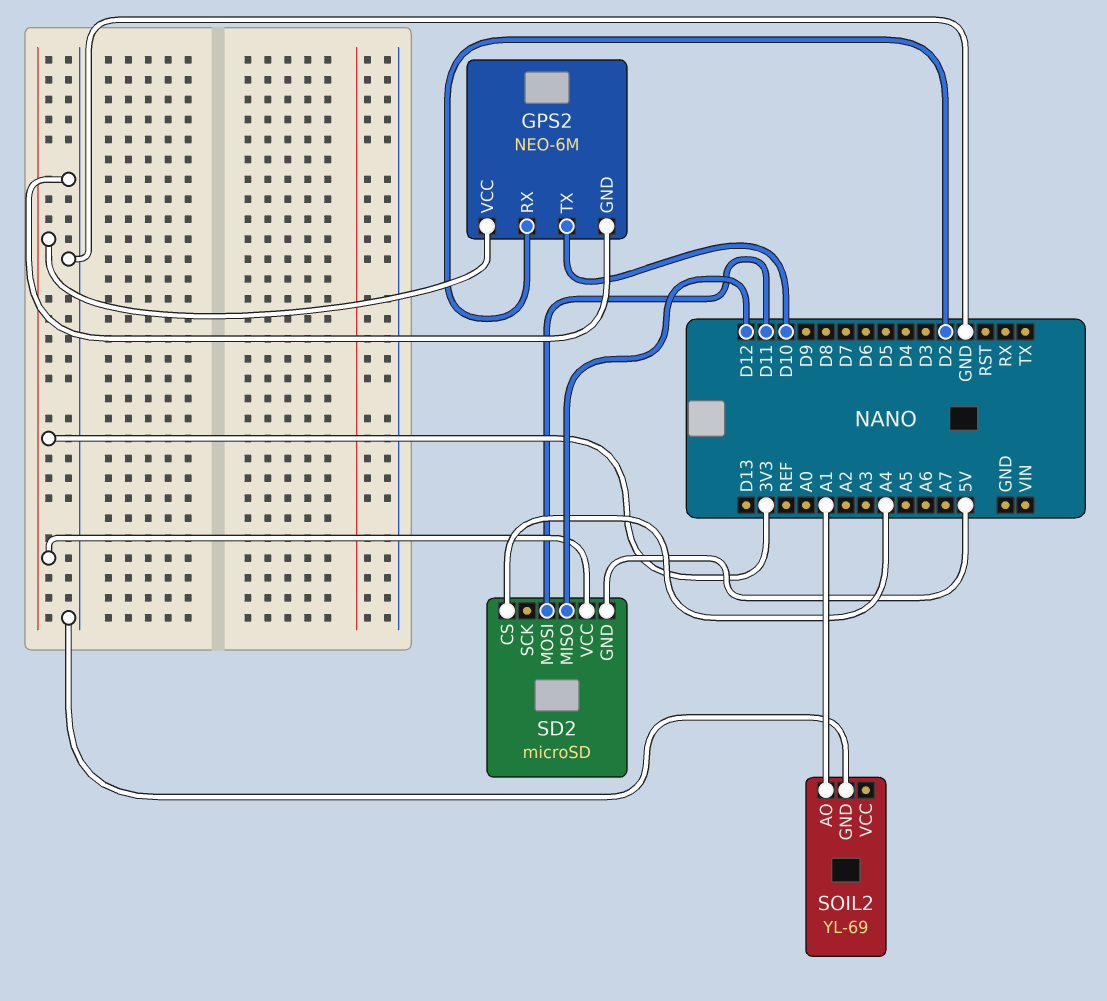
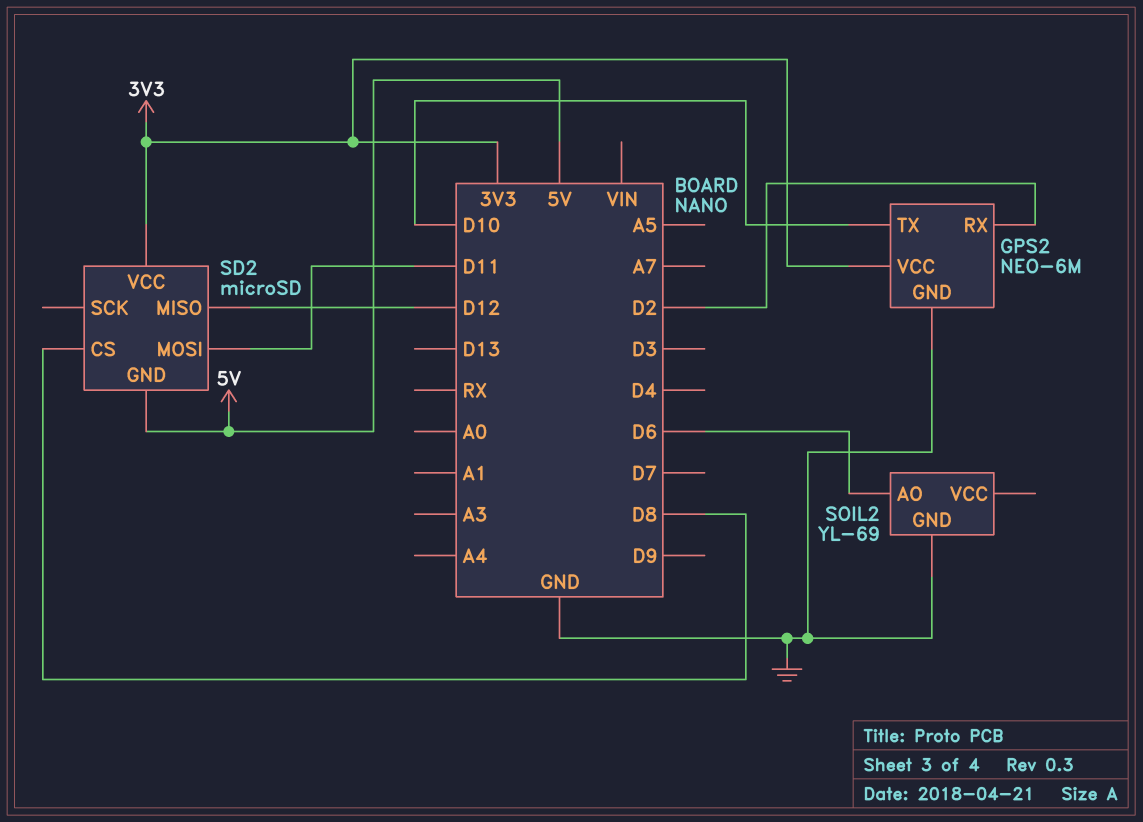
SD2 pin CS: A4 -> D8
SOIL2 pin AO: A1 -> D6

